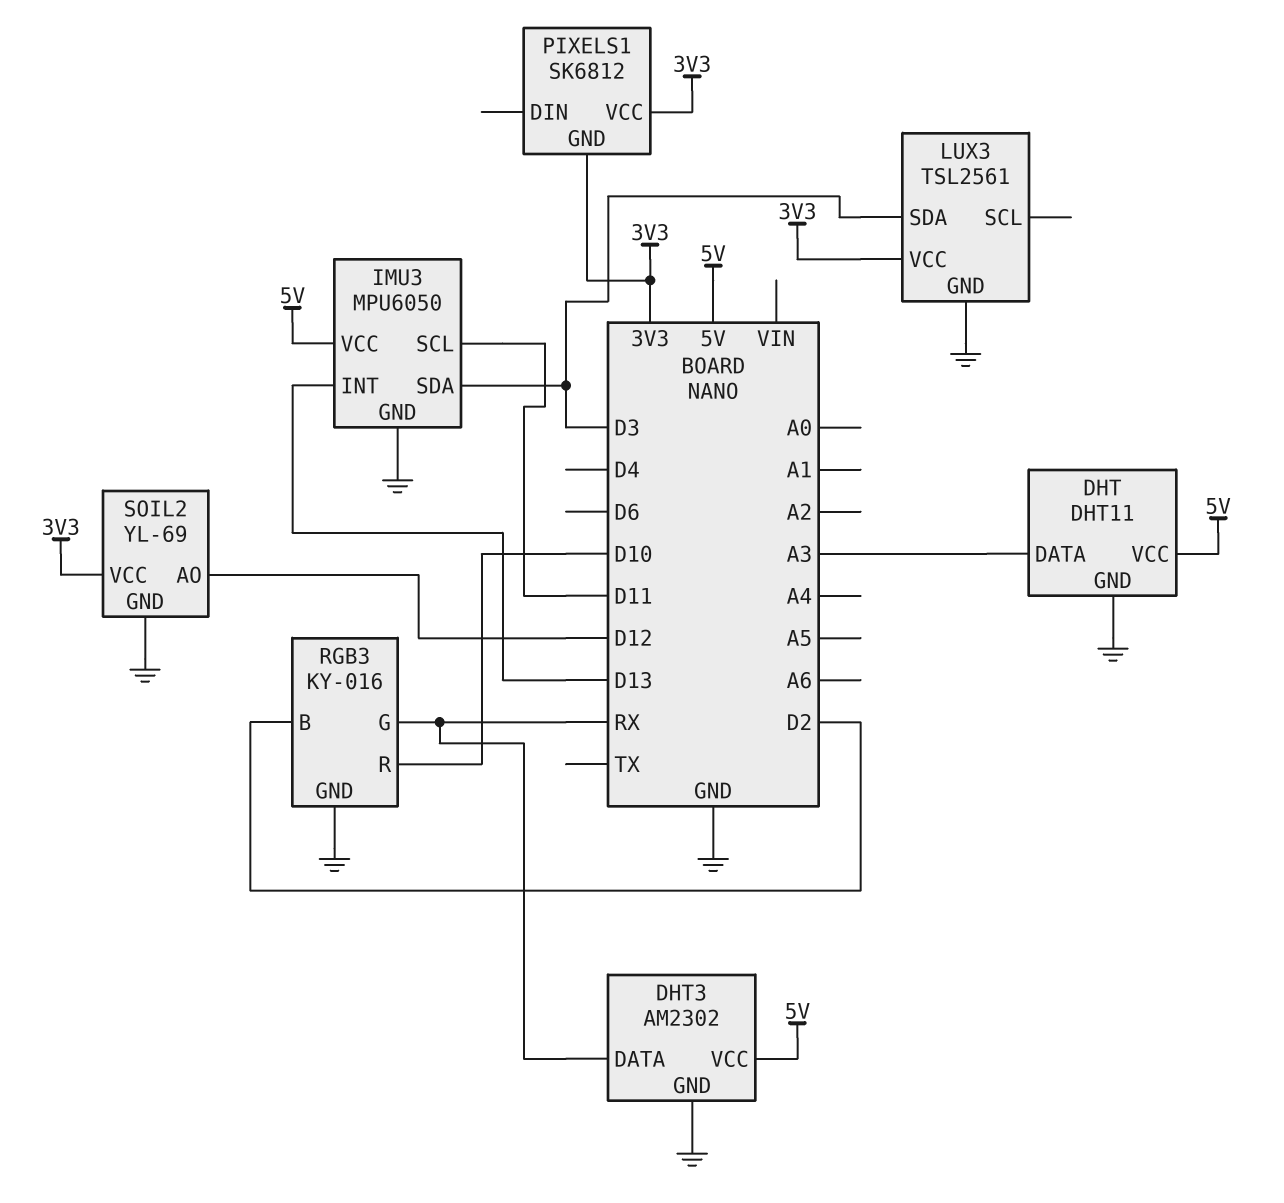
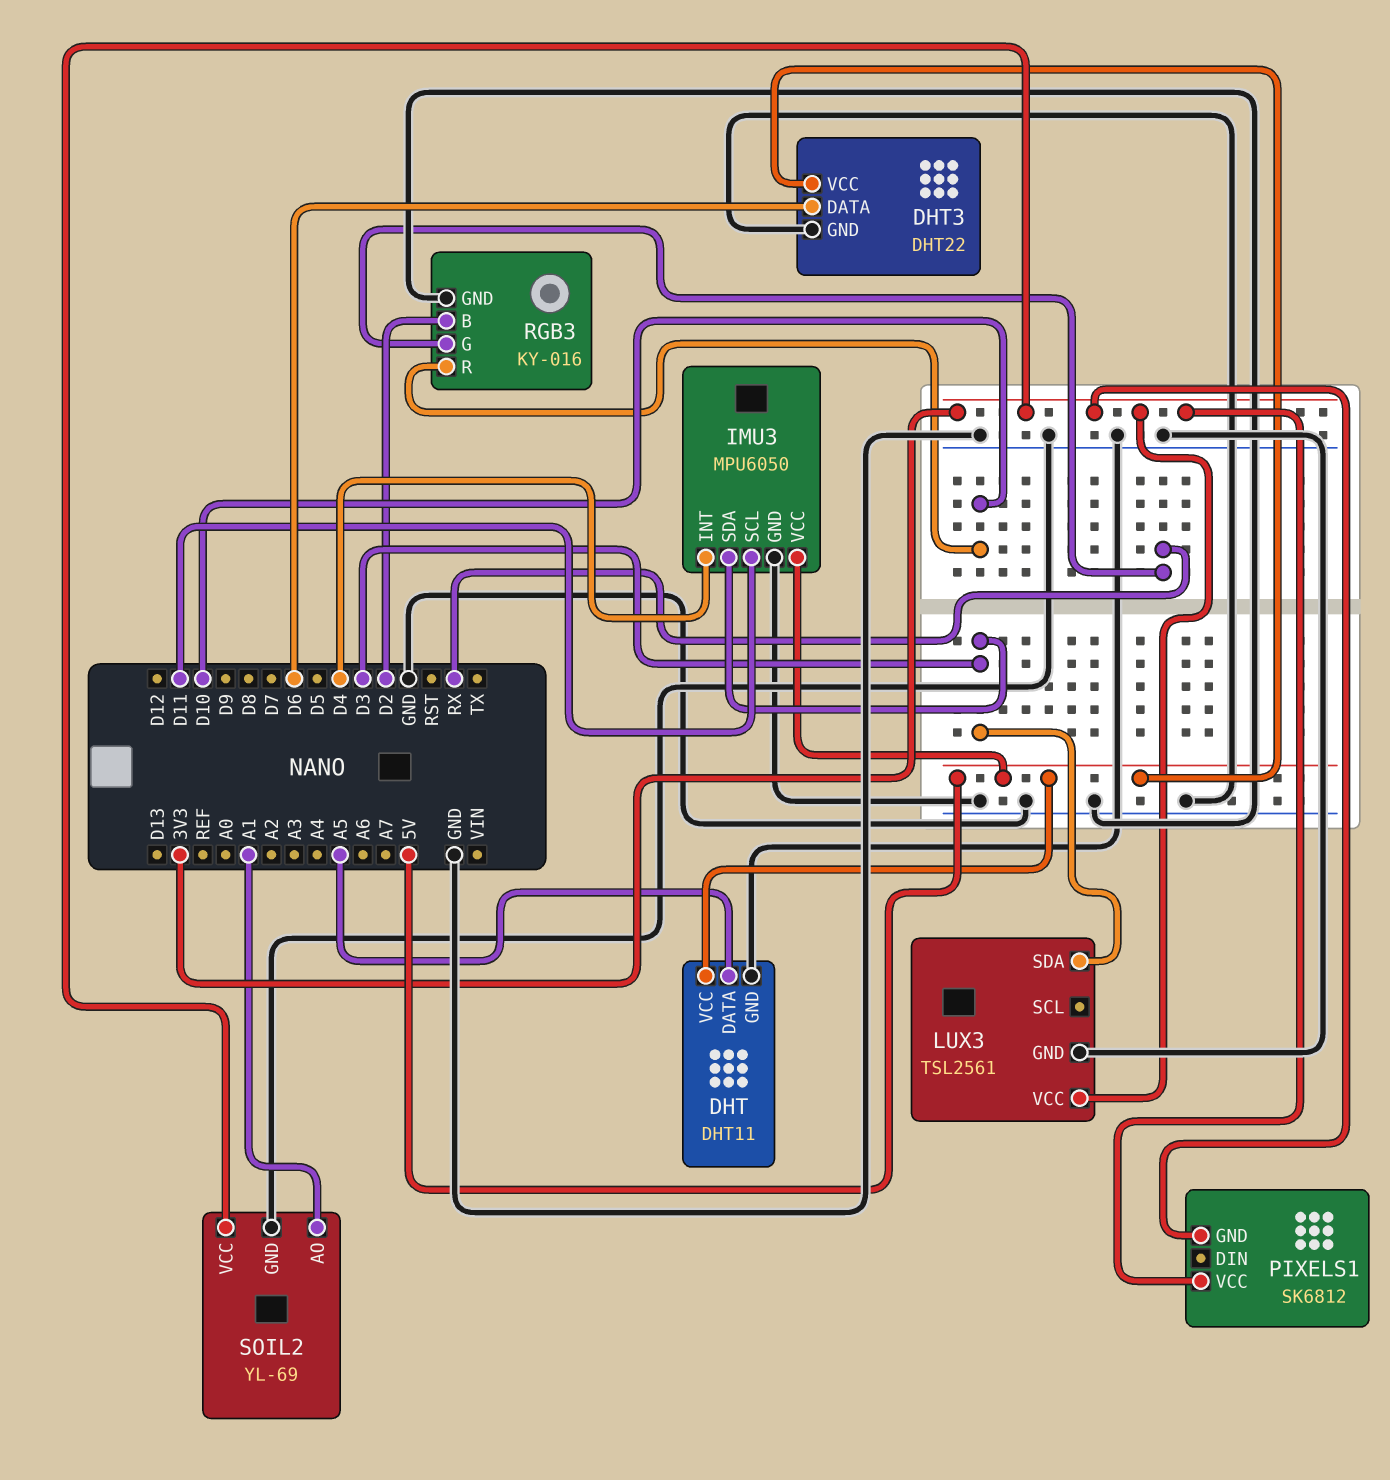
DHT pin DATA: A3 -> A5
DHT3: AM2302 -> DHT22
DHT3 pin DATA: RX -> D6
IMU3 pin INT: D13 -> D4
SOIL2 pin AO: D12 -> A1

